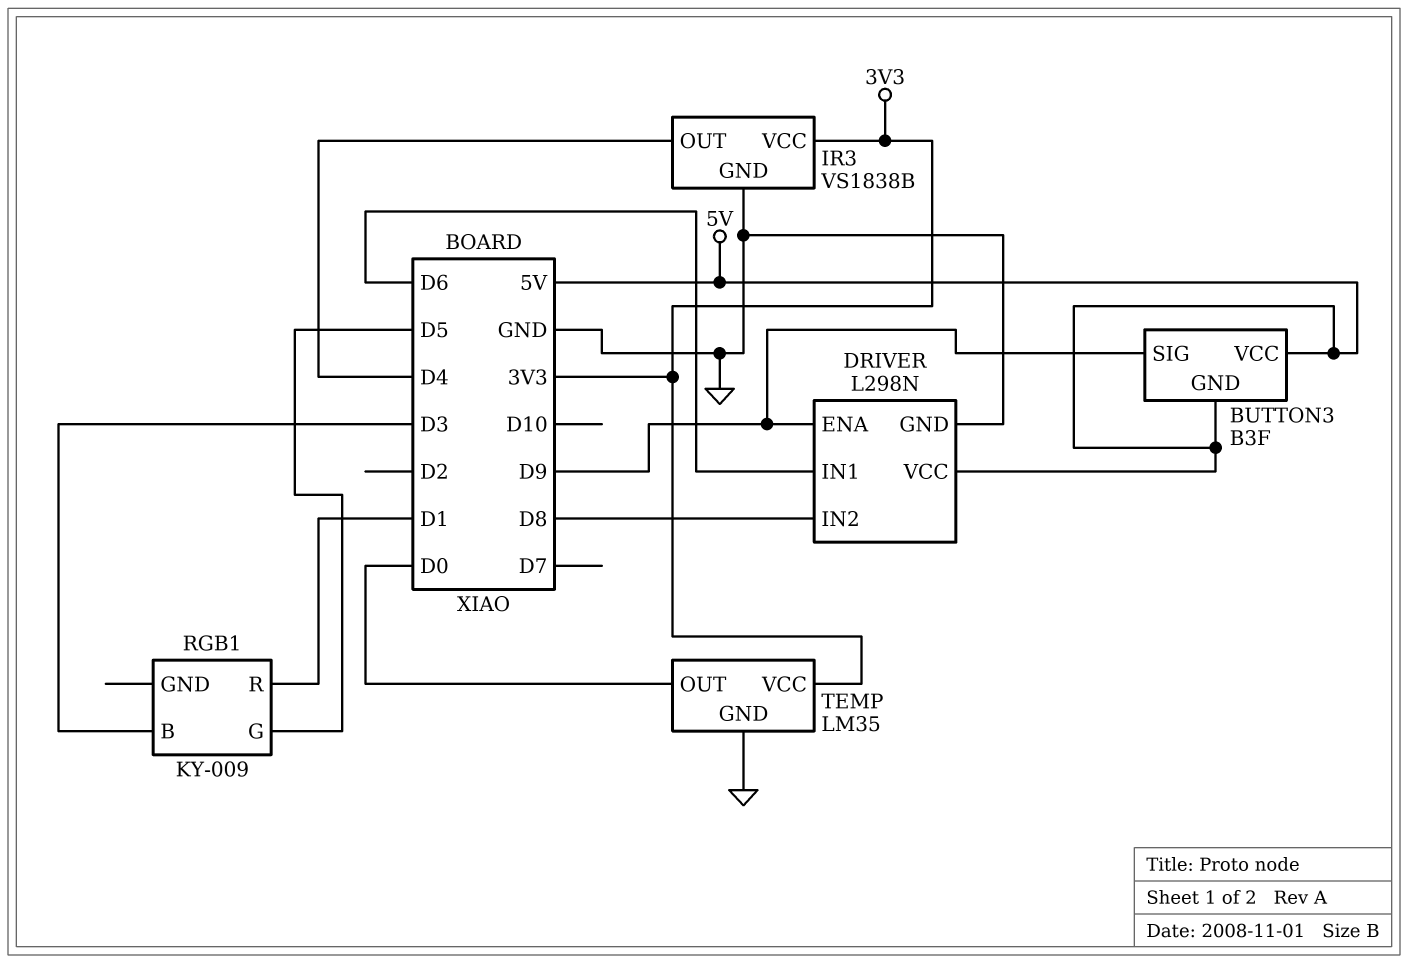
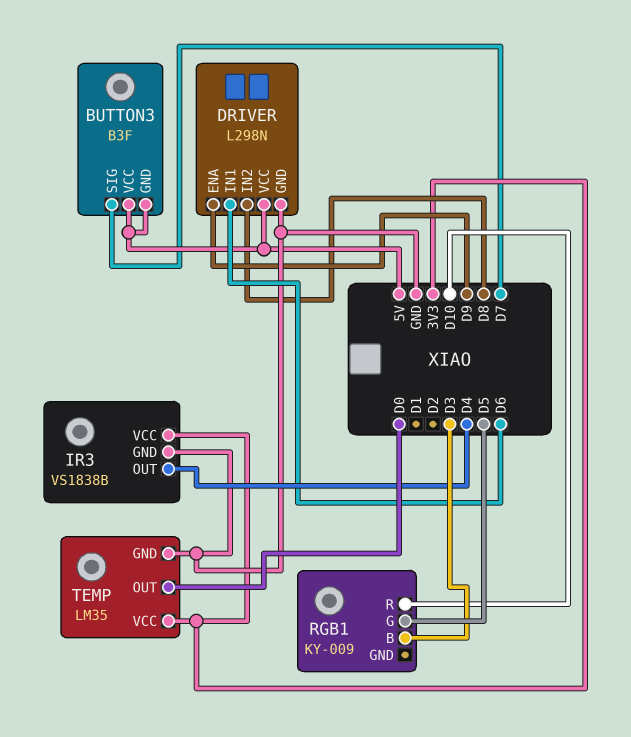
BUTTON3 pin SIG: D9 -> D7
RGB1 pin R: D1 -> D10

